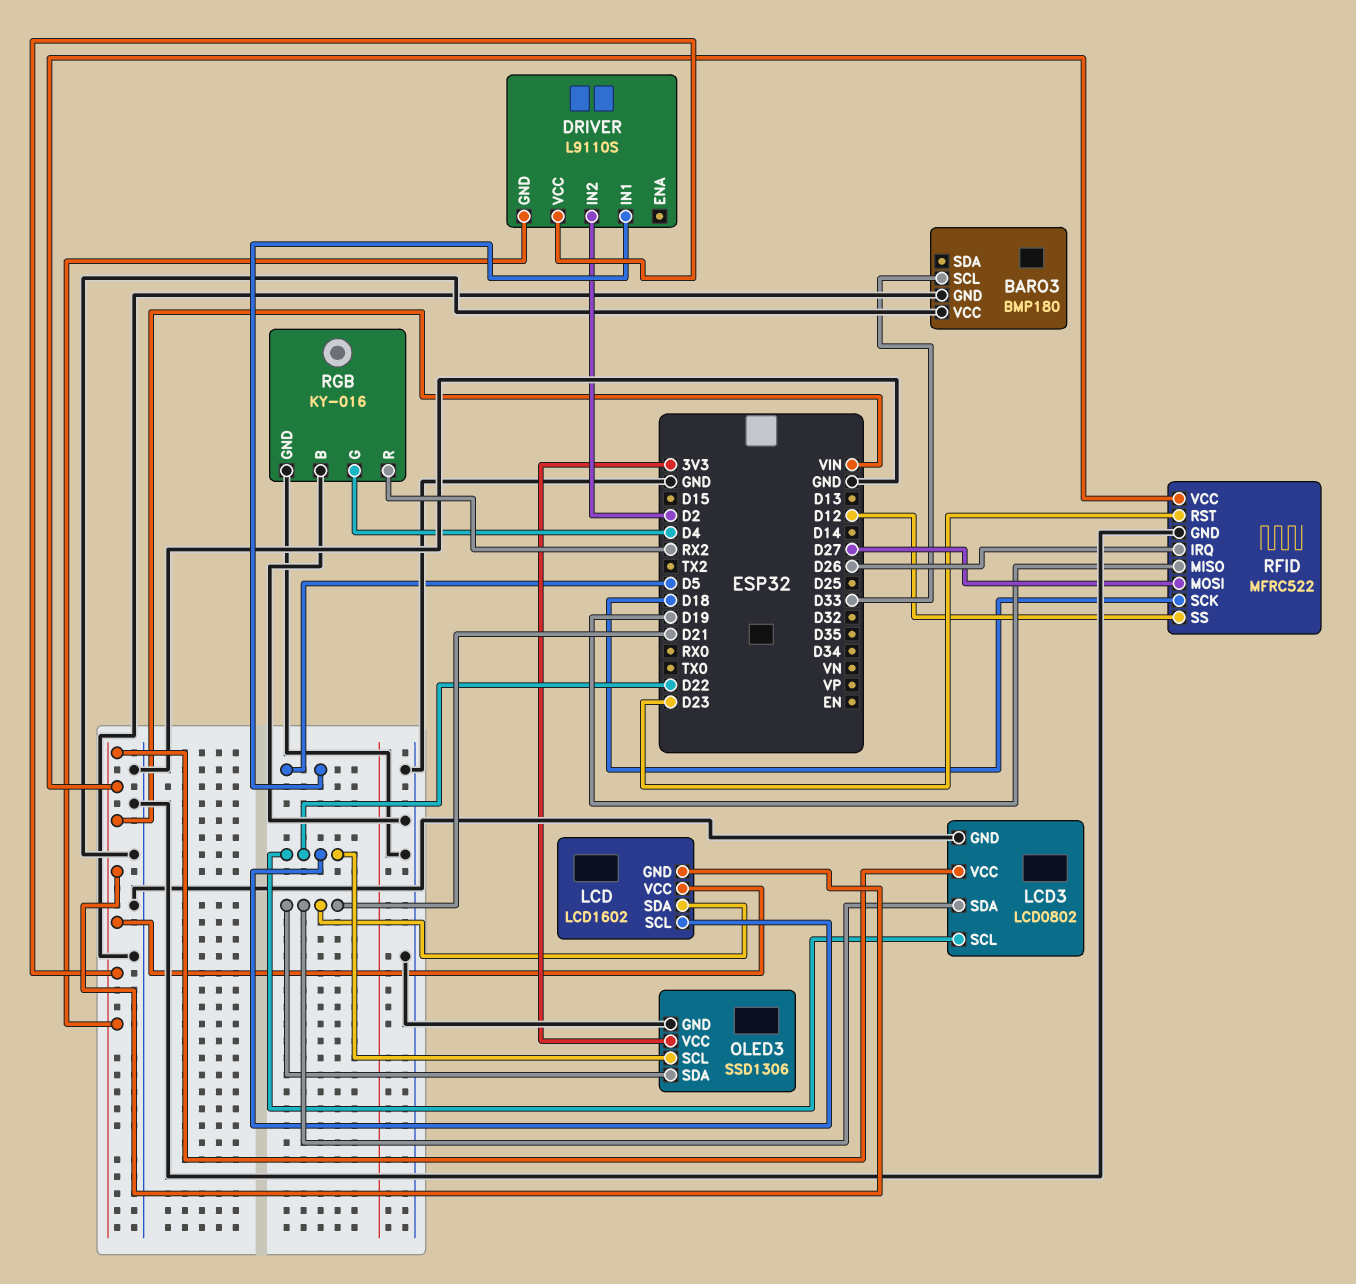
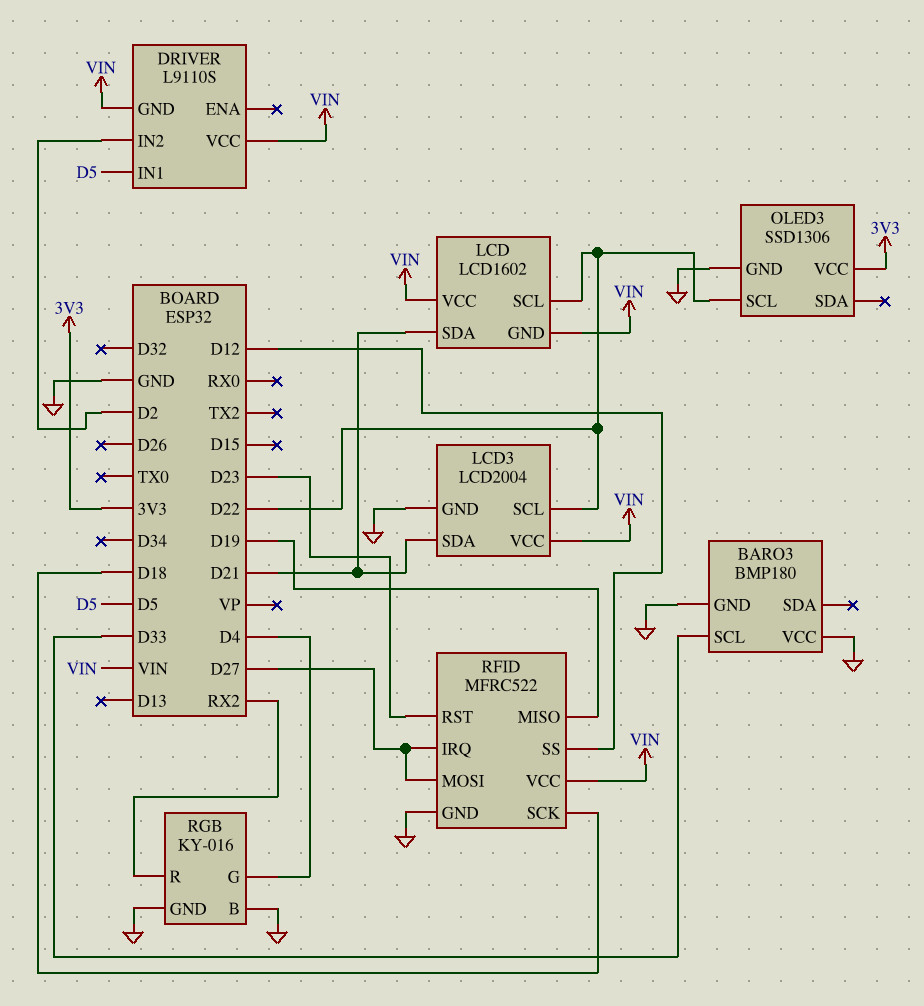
LCD3: LCD0802 -> LCD2004
OLED3 pin SDA: D21 -> none
RFID pin IRQ: D26 -> D27

